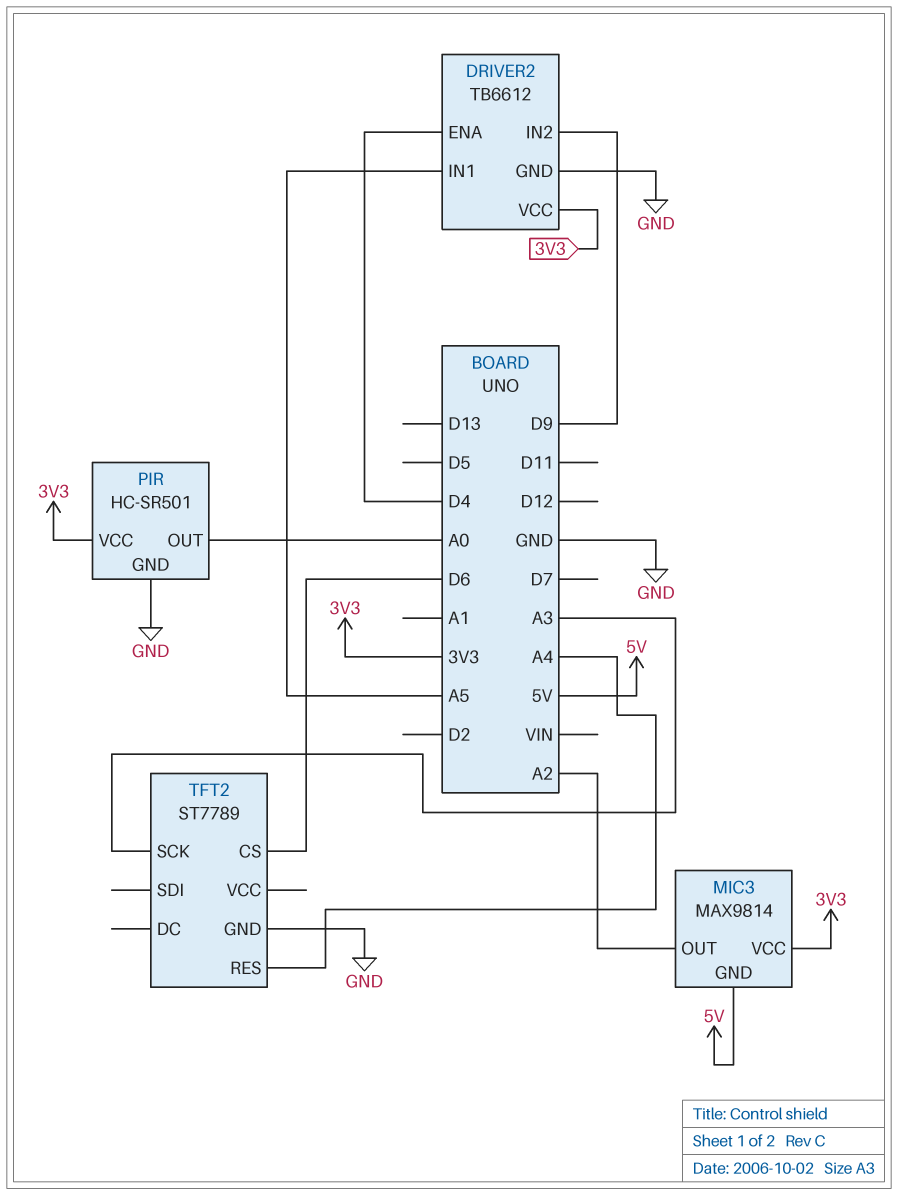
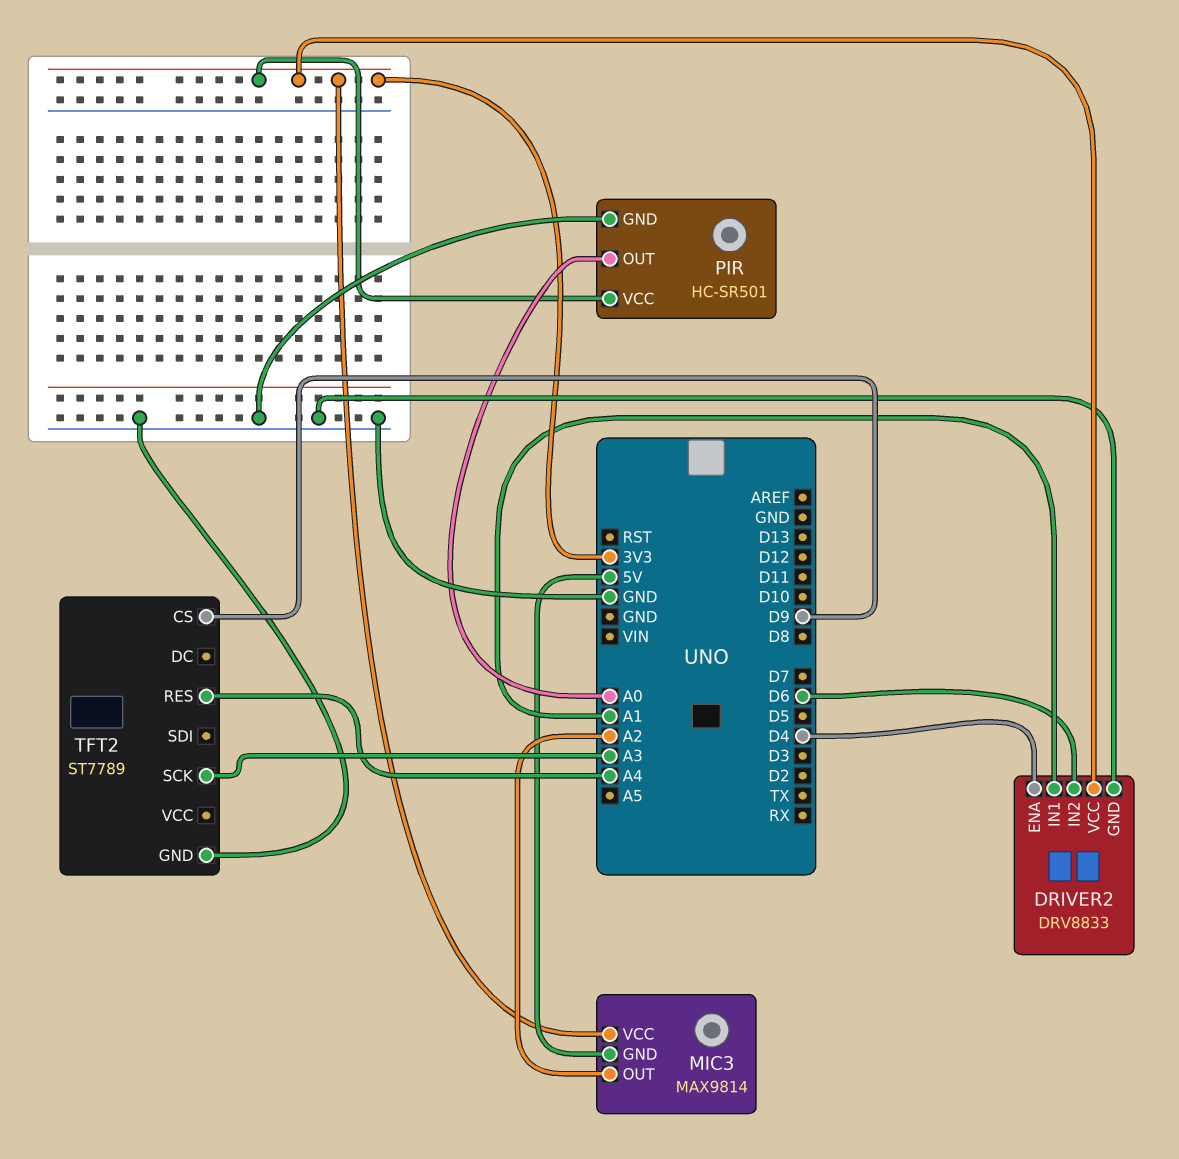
DRIVER2: TB6612 -> DRV8833
DRIVER2 pin IN1: A5 -> A1
DRIVER2 pin IN2: D9 -> D6
TFT2 pin CS: D6 -> D9

